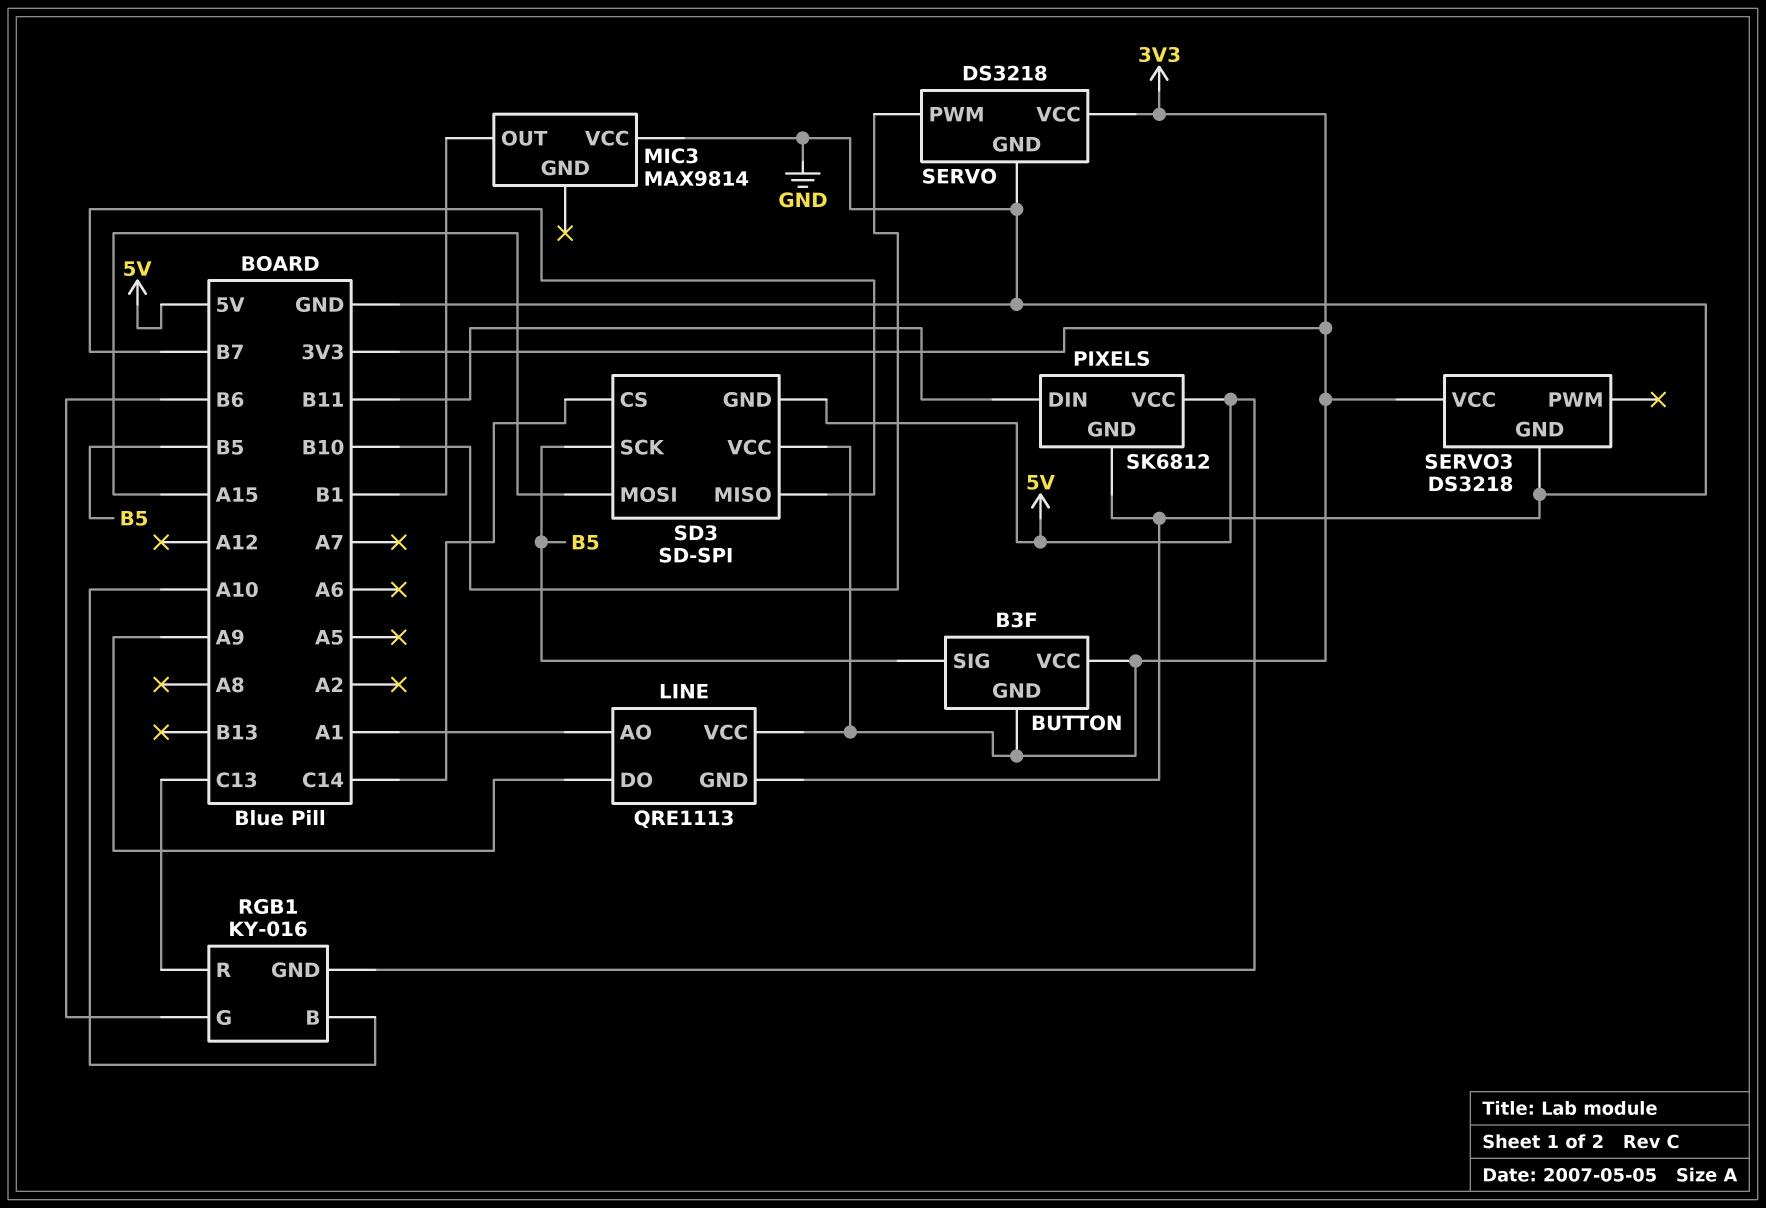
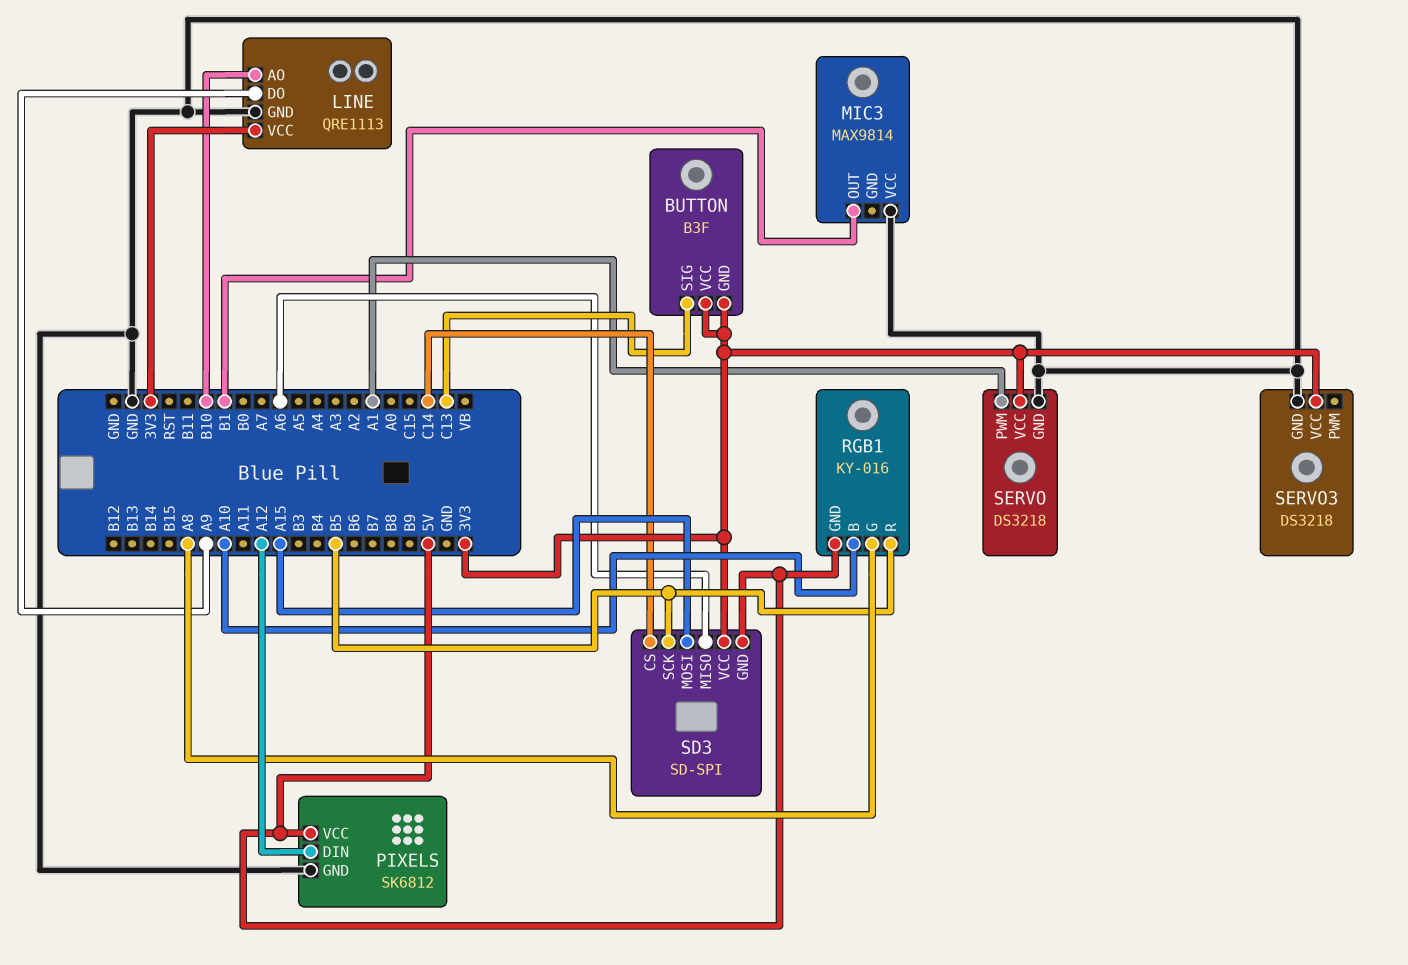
BUTTON pin SIG: B5 -> C13
LINE pin AO: A1 -> B10
PIXELS pin DIN: B11 -> A12
RGB1 pin G: B6 -> A8
RGB1 pin R: C13 -> B5
SD3 pin MISO: B7 -> A6
SERVO pin PWM: B10 -> A1

